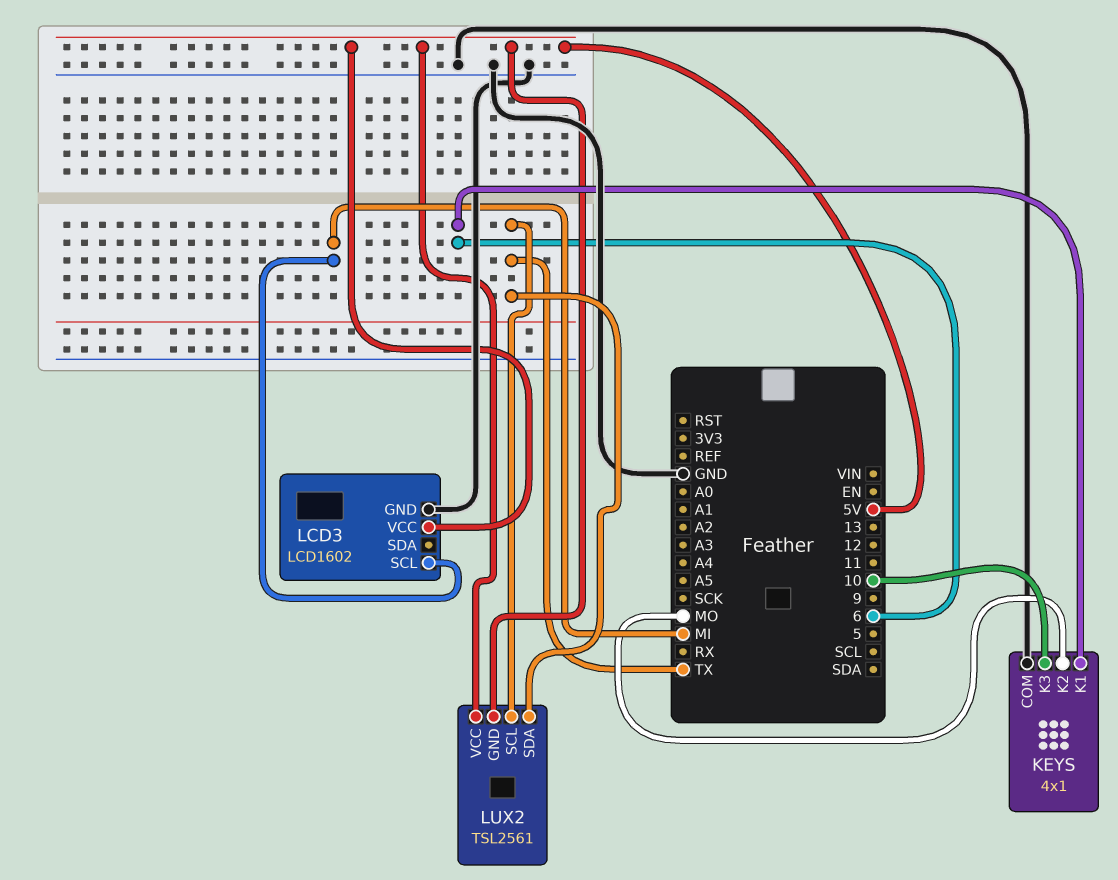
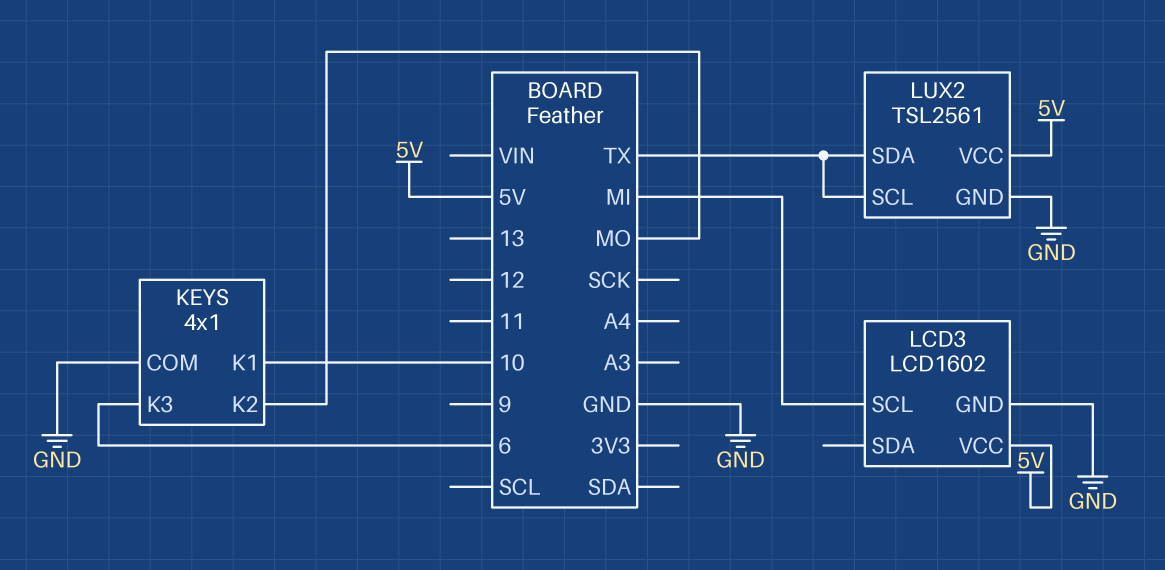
KEYS pin K1: 6 -> 10
KEYS pin K3: 10 -> 6
LUX2 pin GND: 5V -> GND

